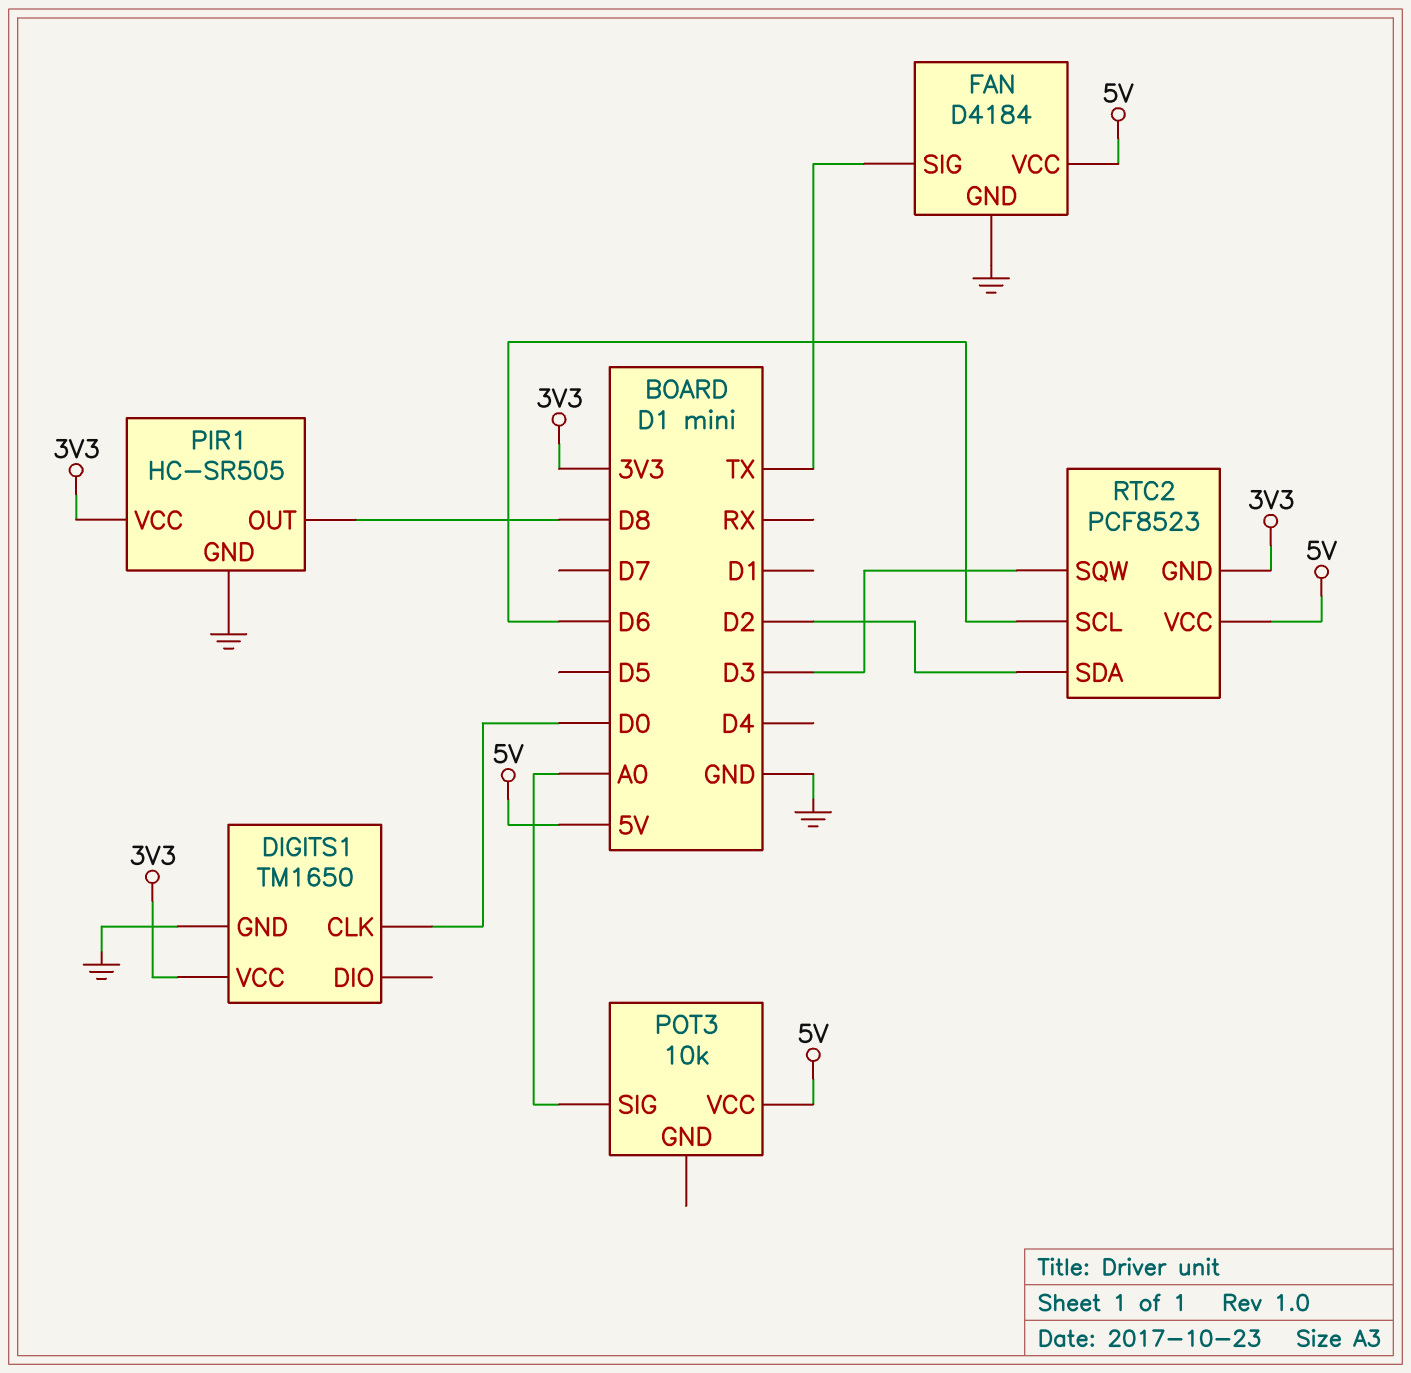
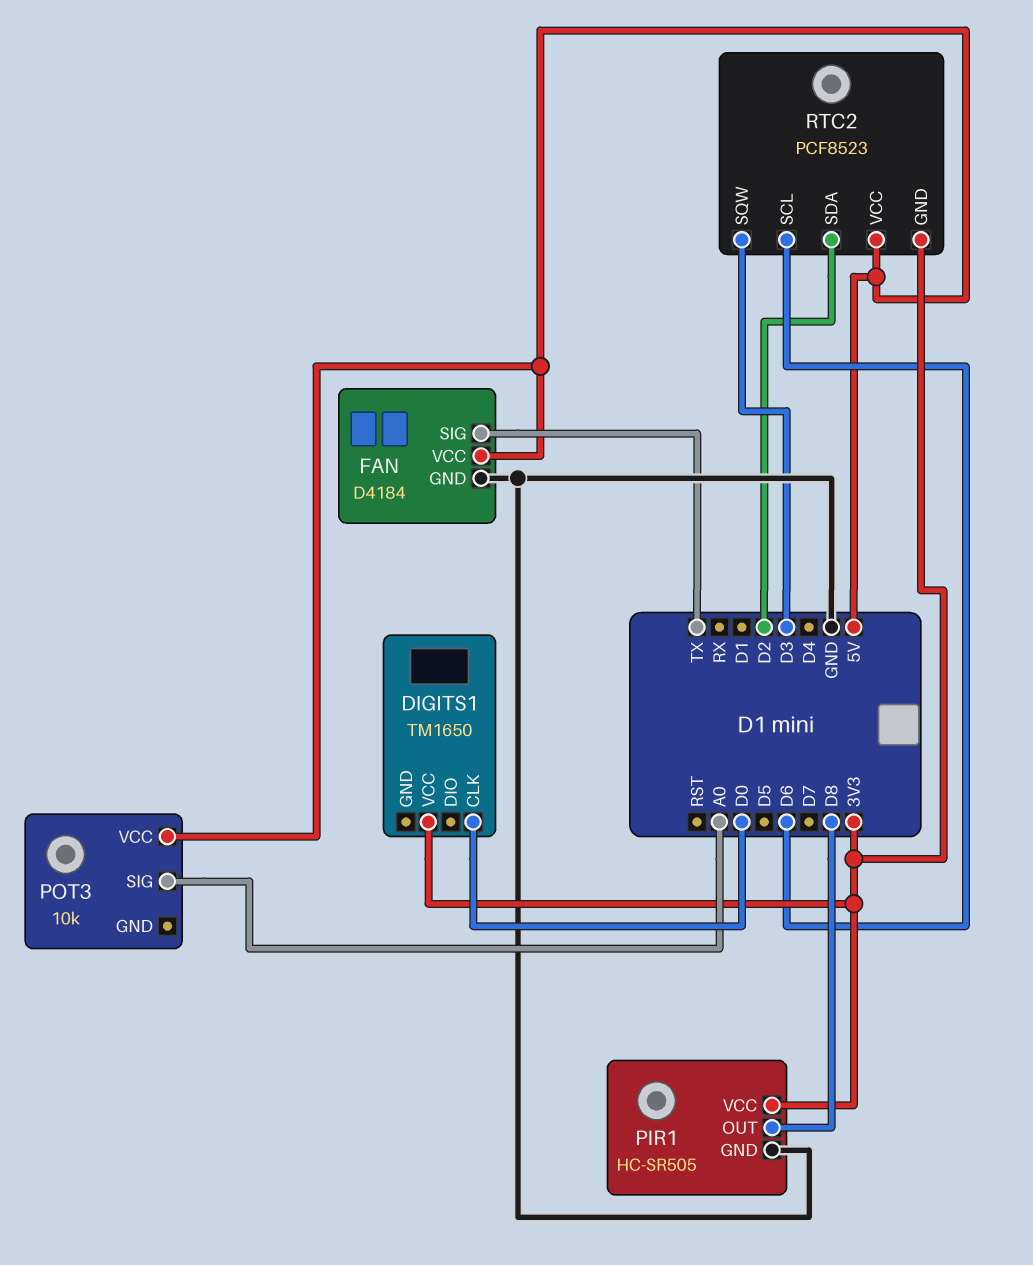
DIGITS1 pin GND: GND -> none

